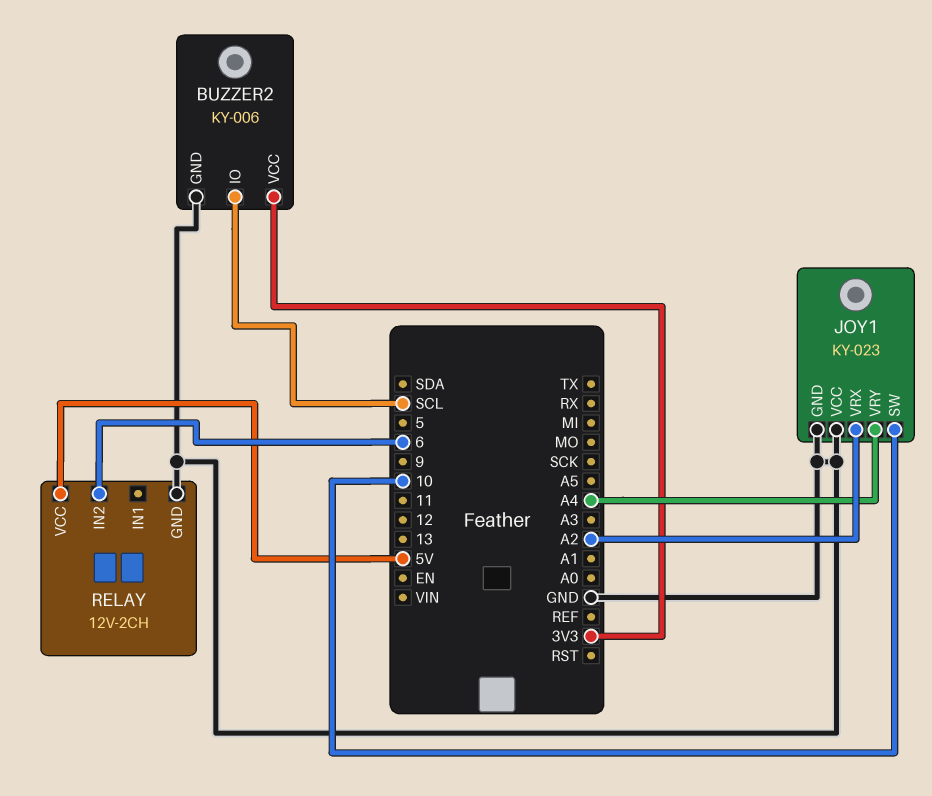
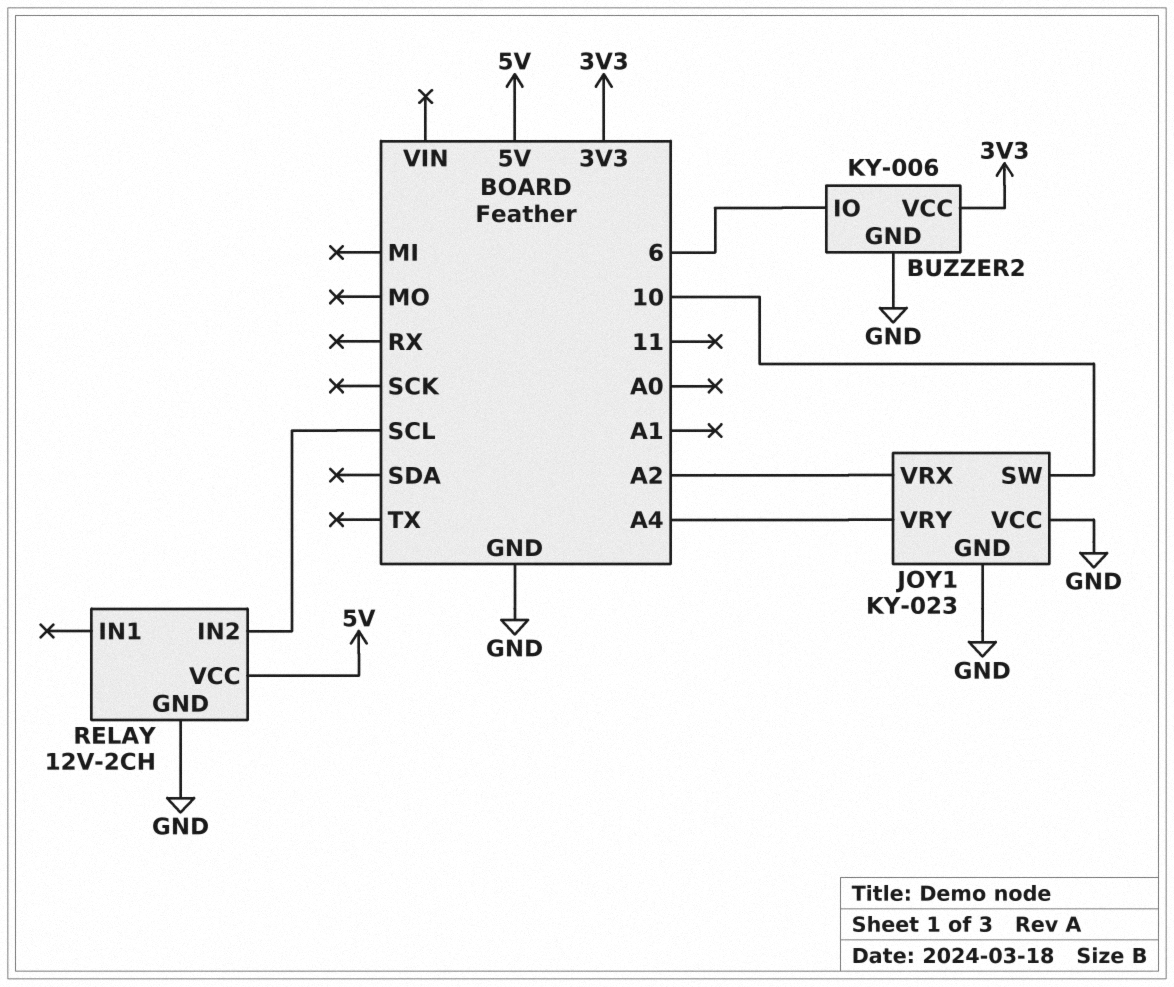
BUZZER2 pin IO: SCL -> 6
RELAY pin IN2: 6 -> SCL

